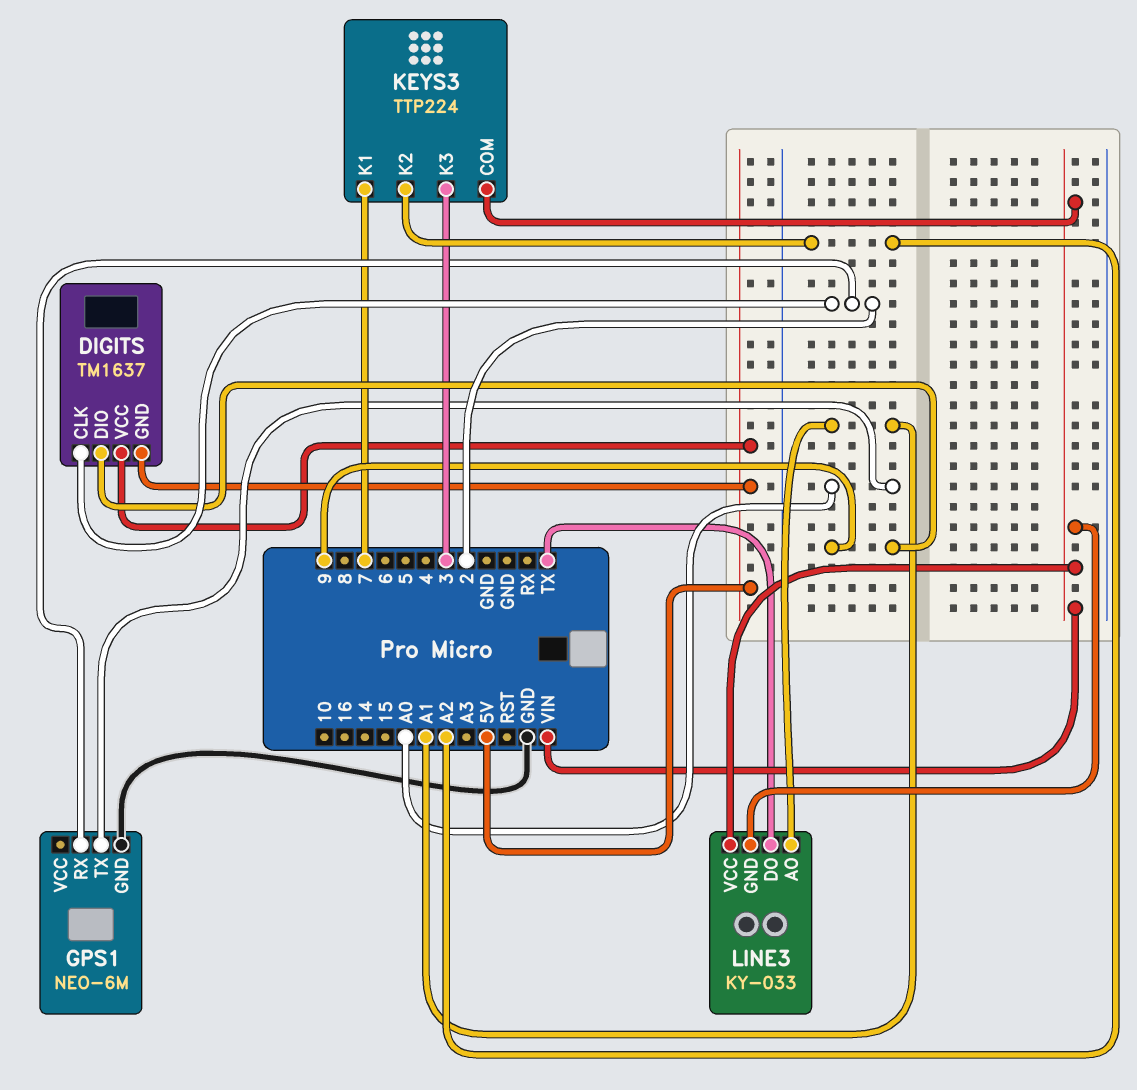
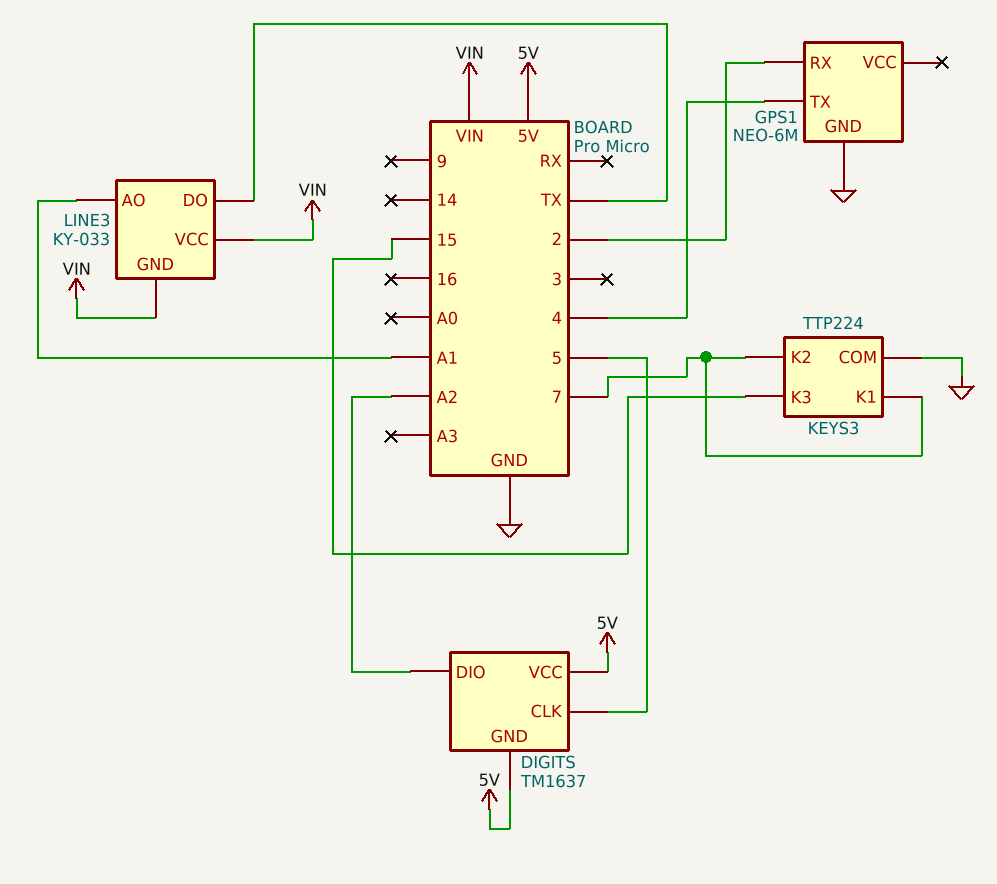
DIGITS pin CLK: 2 -> 5
DIGITS pin DIO: 9 -> A2
GPS1 pin TX: A0 -> 4
KEYS3 pin COM: VIN -> GND
KEYS3 pin K2: A2 -> 7
KEYS3 pin K3: 3 -> 15

